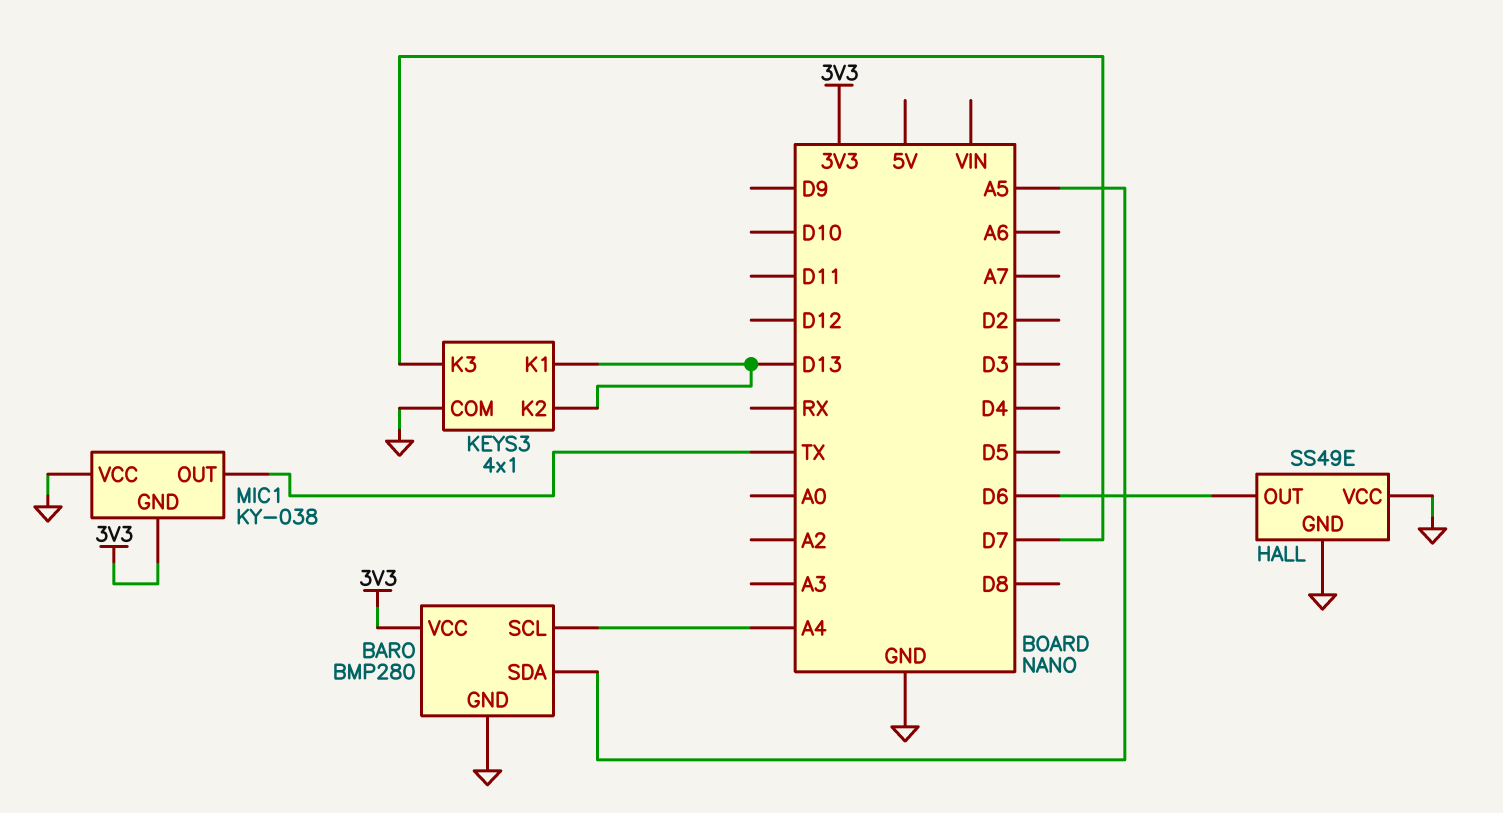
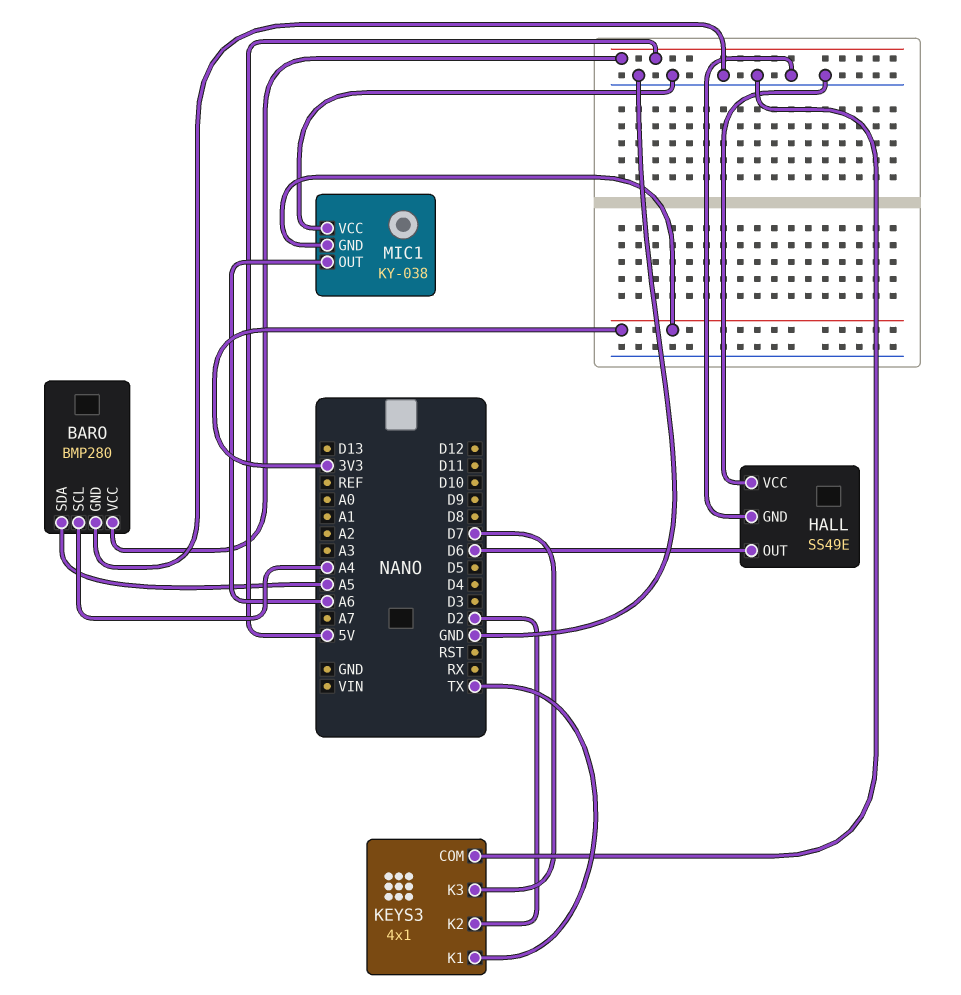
BARO pin VCC: 3V3 -> 5V
KEYS3 pin K1: D13 -> TX
KEYS3 pin K2: D13 -> D2
MIC1 pin OUT: TX -> A6

